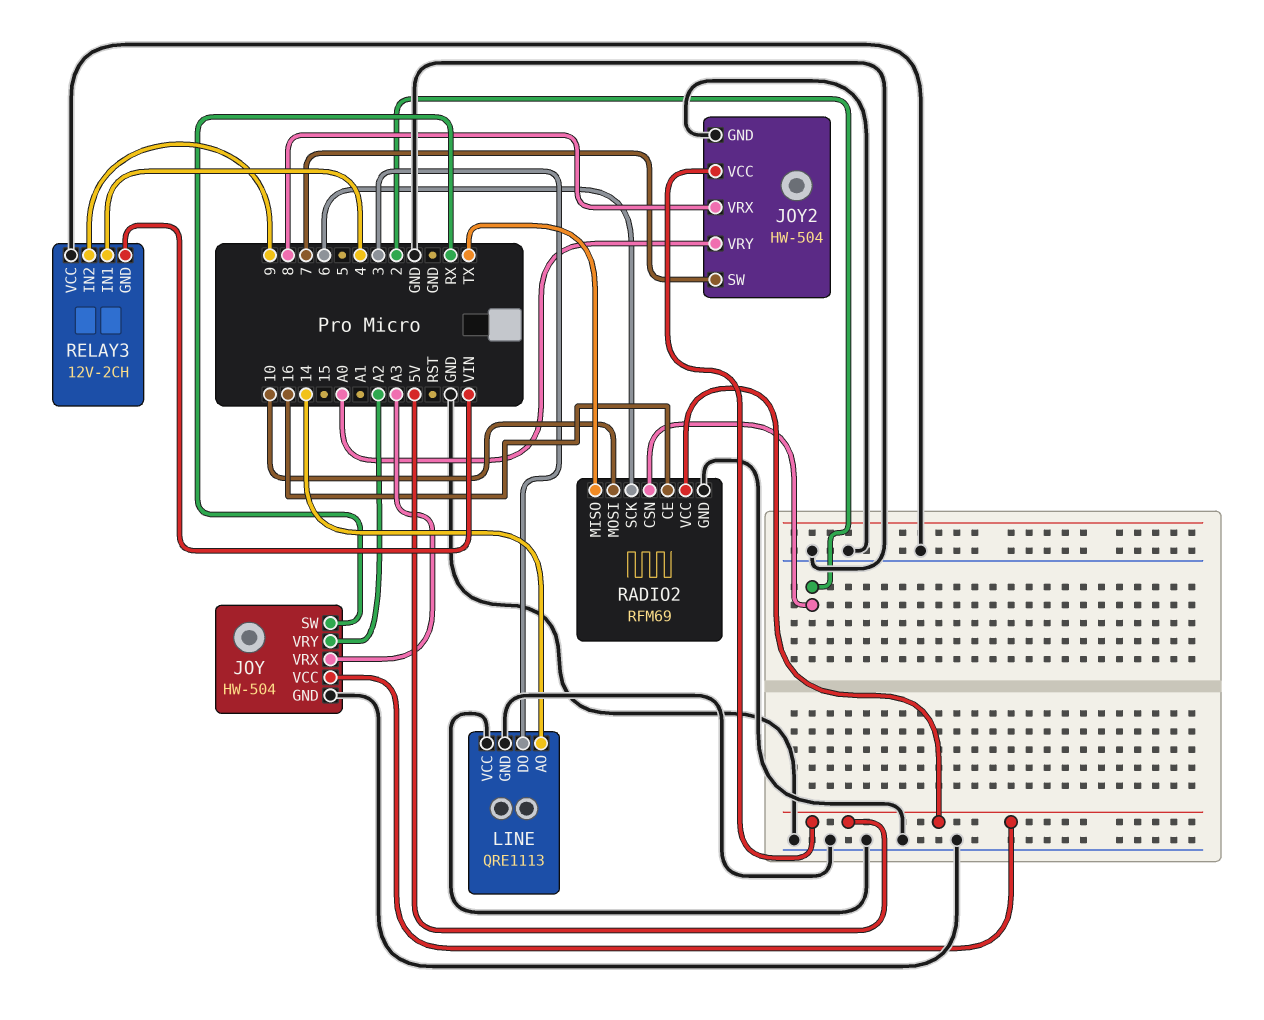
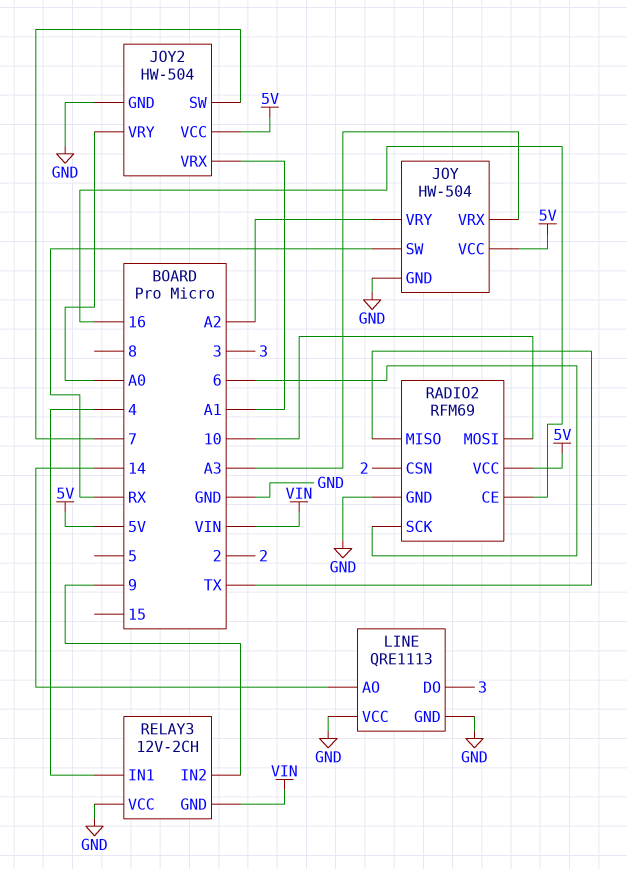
JOY2 pin VRX: 8 -> A1

